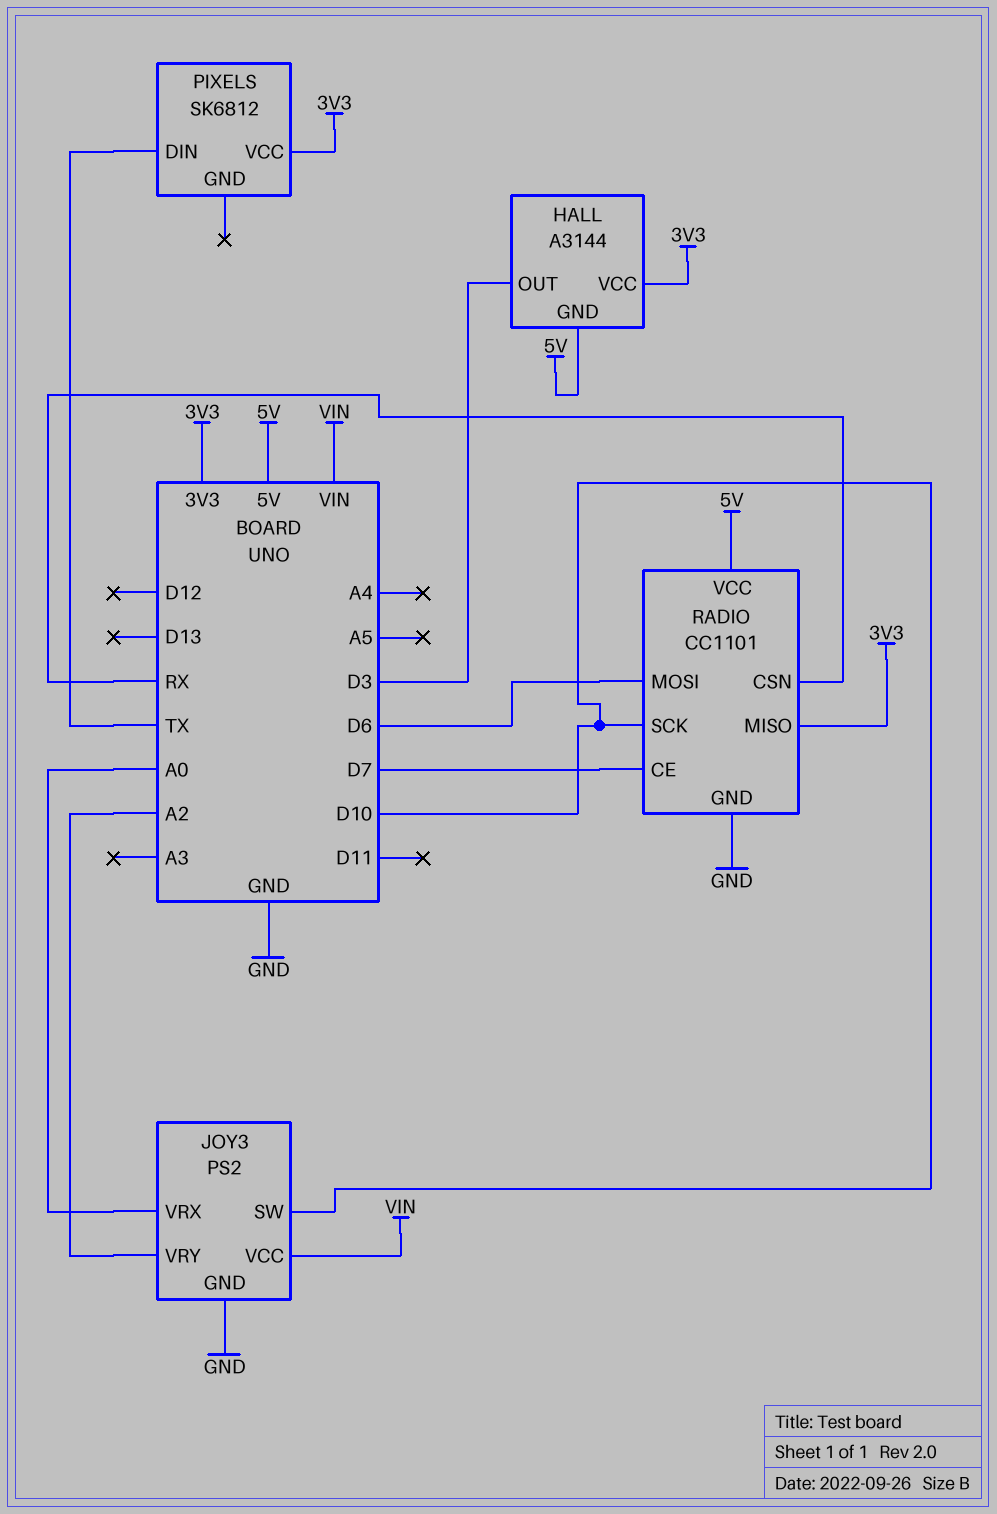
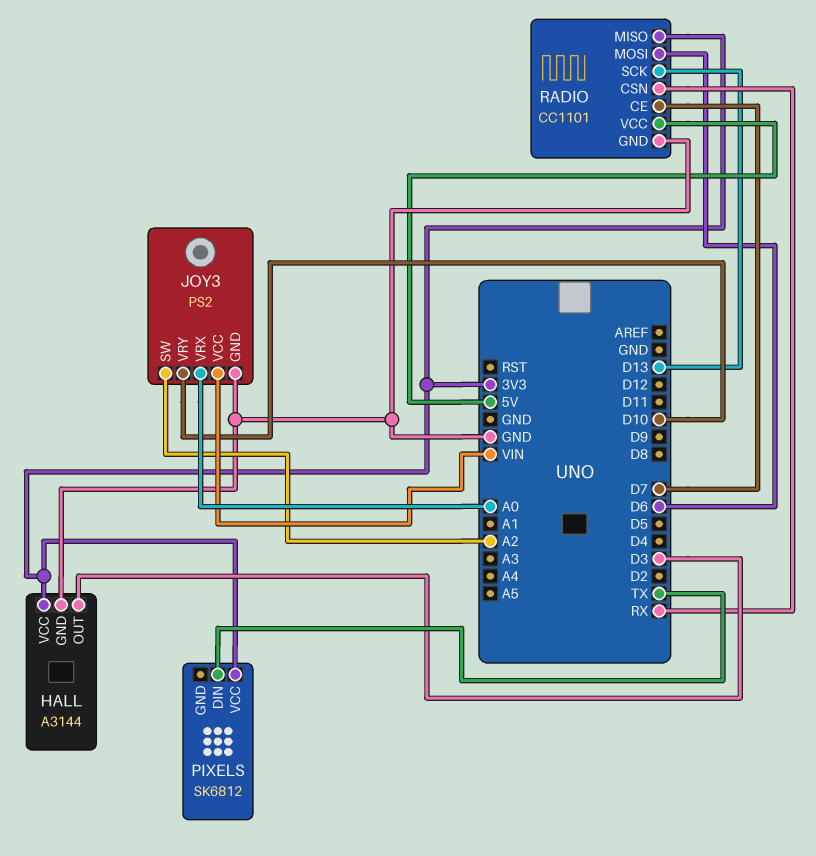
HALL pin GND: 5V -> GND
JOY3 pin SW: D10 -> A2
JOY3 pin VRY: A2 -> D10
RADIO pin SCK: D10 -> D13

